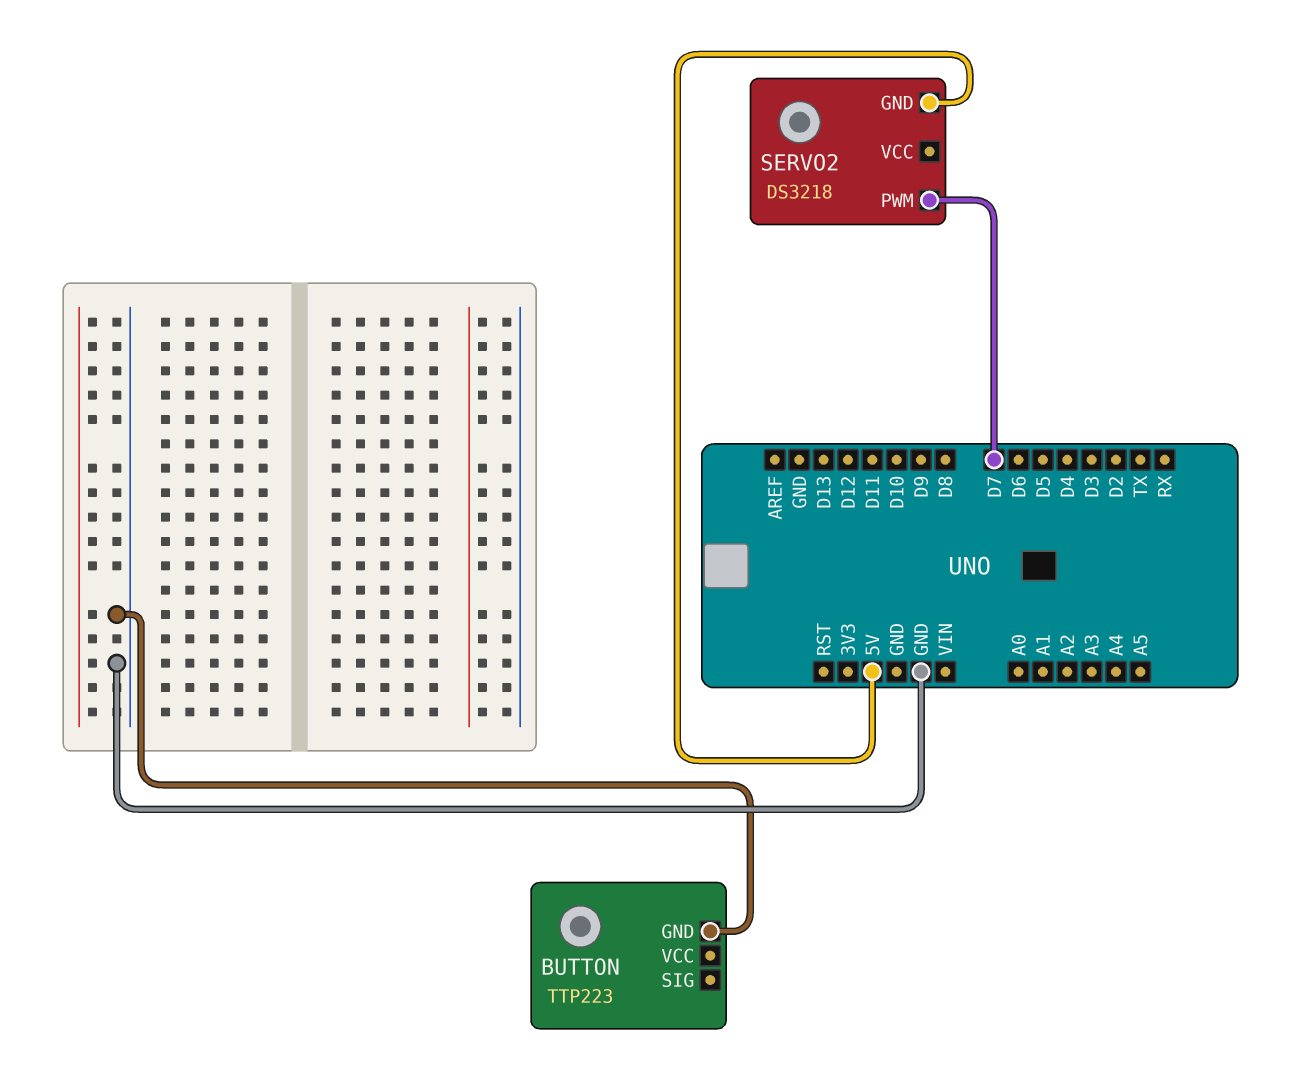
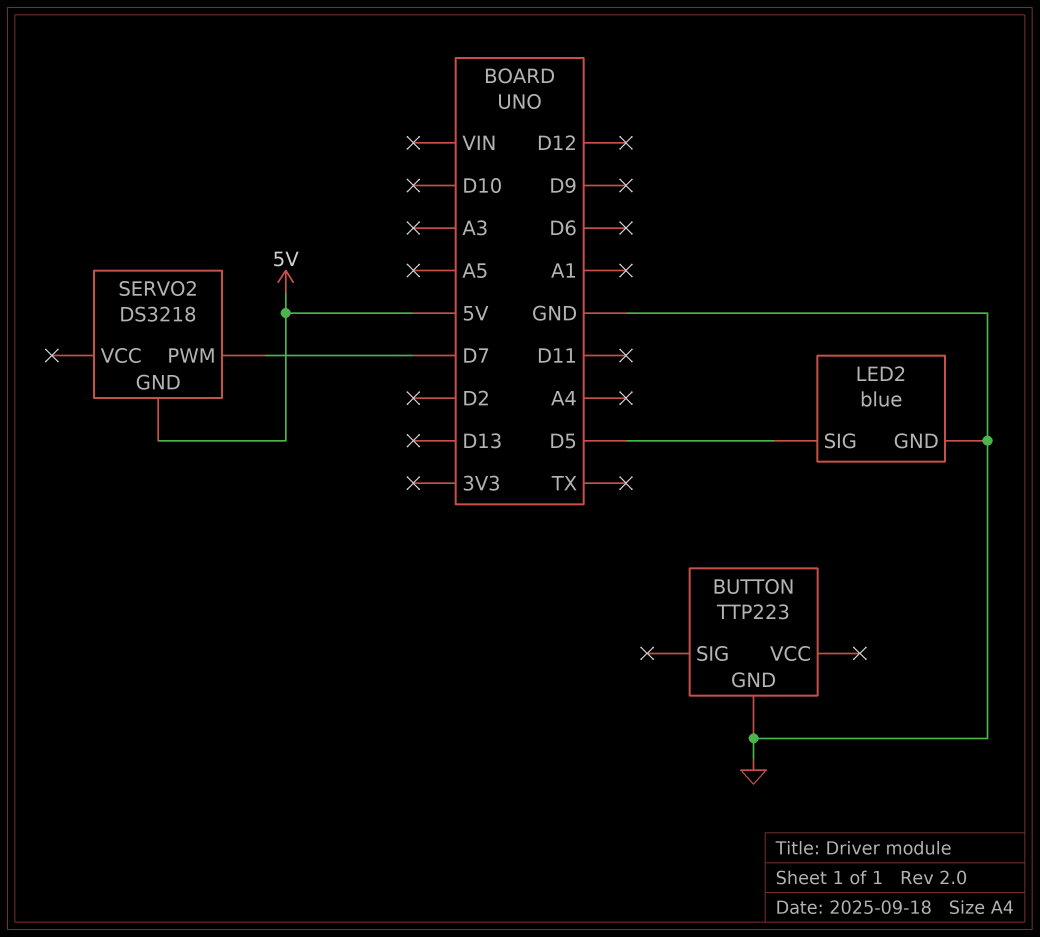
LED2: none -> blue
LED2 pin GND: none -> GND
LED2 pin SIG: none -> D5

